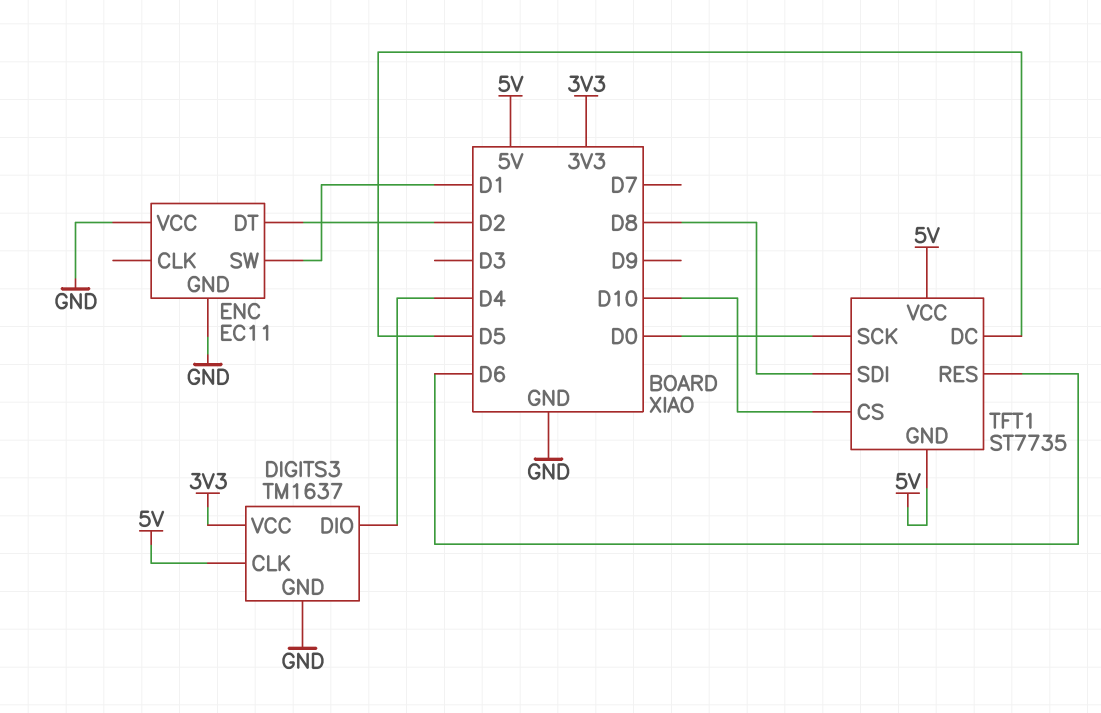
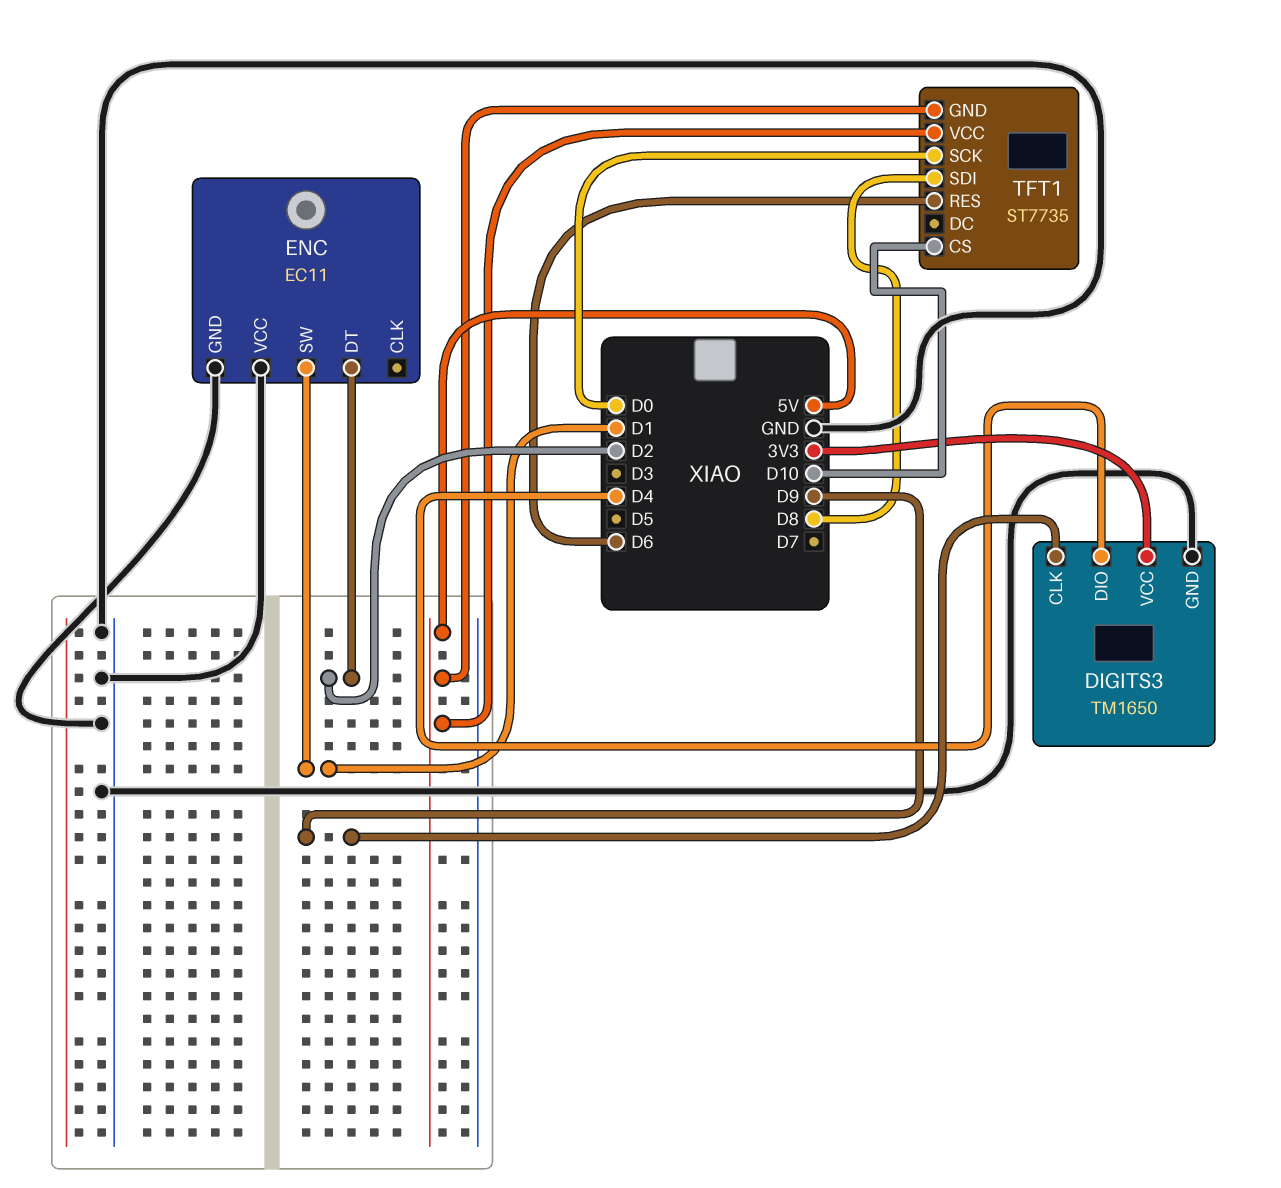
DIGITS3: TM1637 -> TM1650
DIGITS3 pin CLK: 5V -> D9
TFT1 pin DC: D5 -> none

